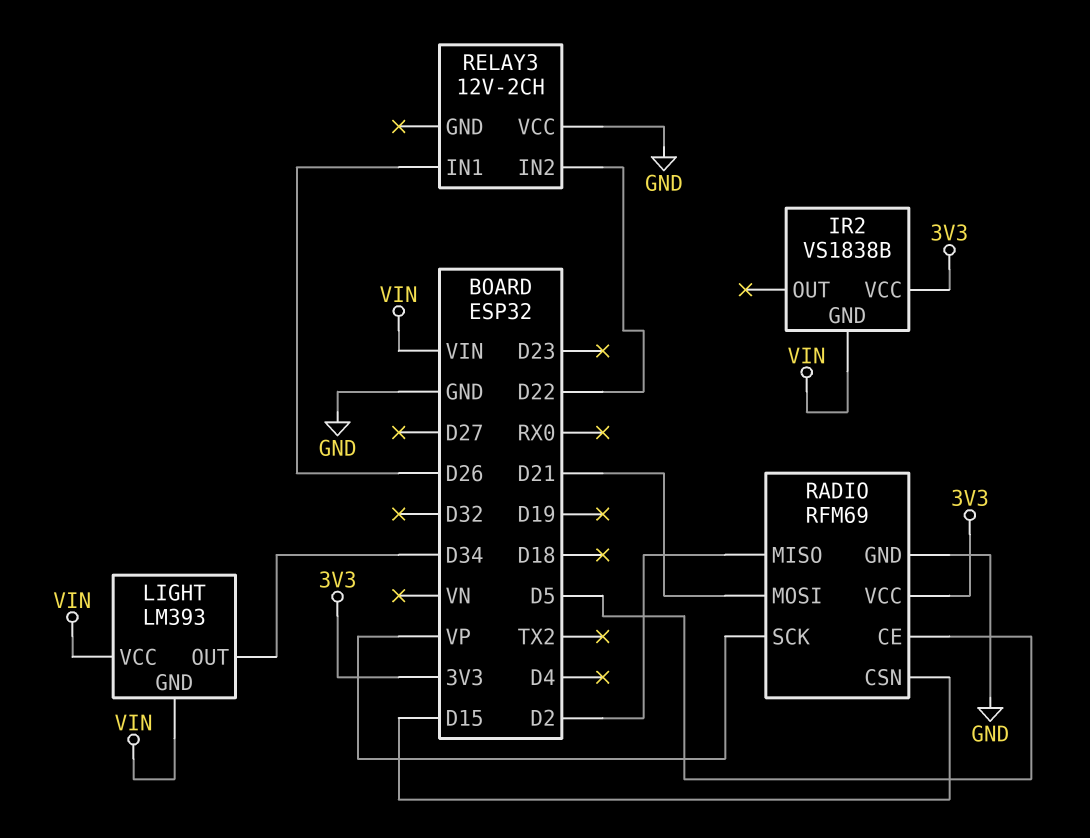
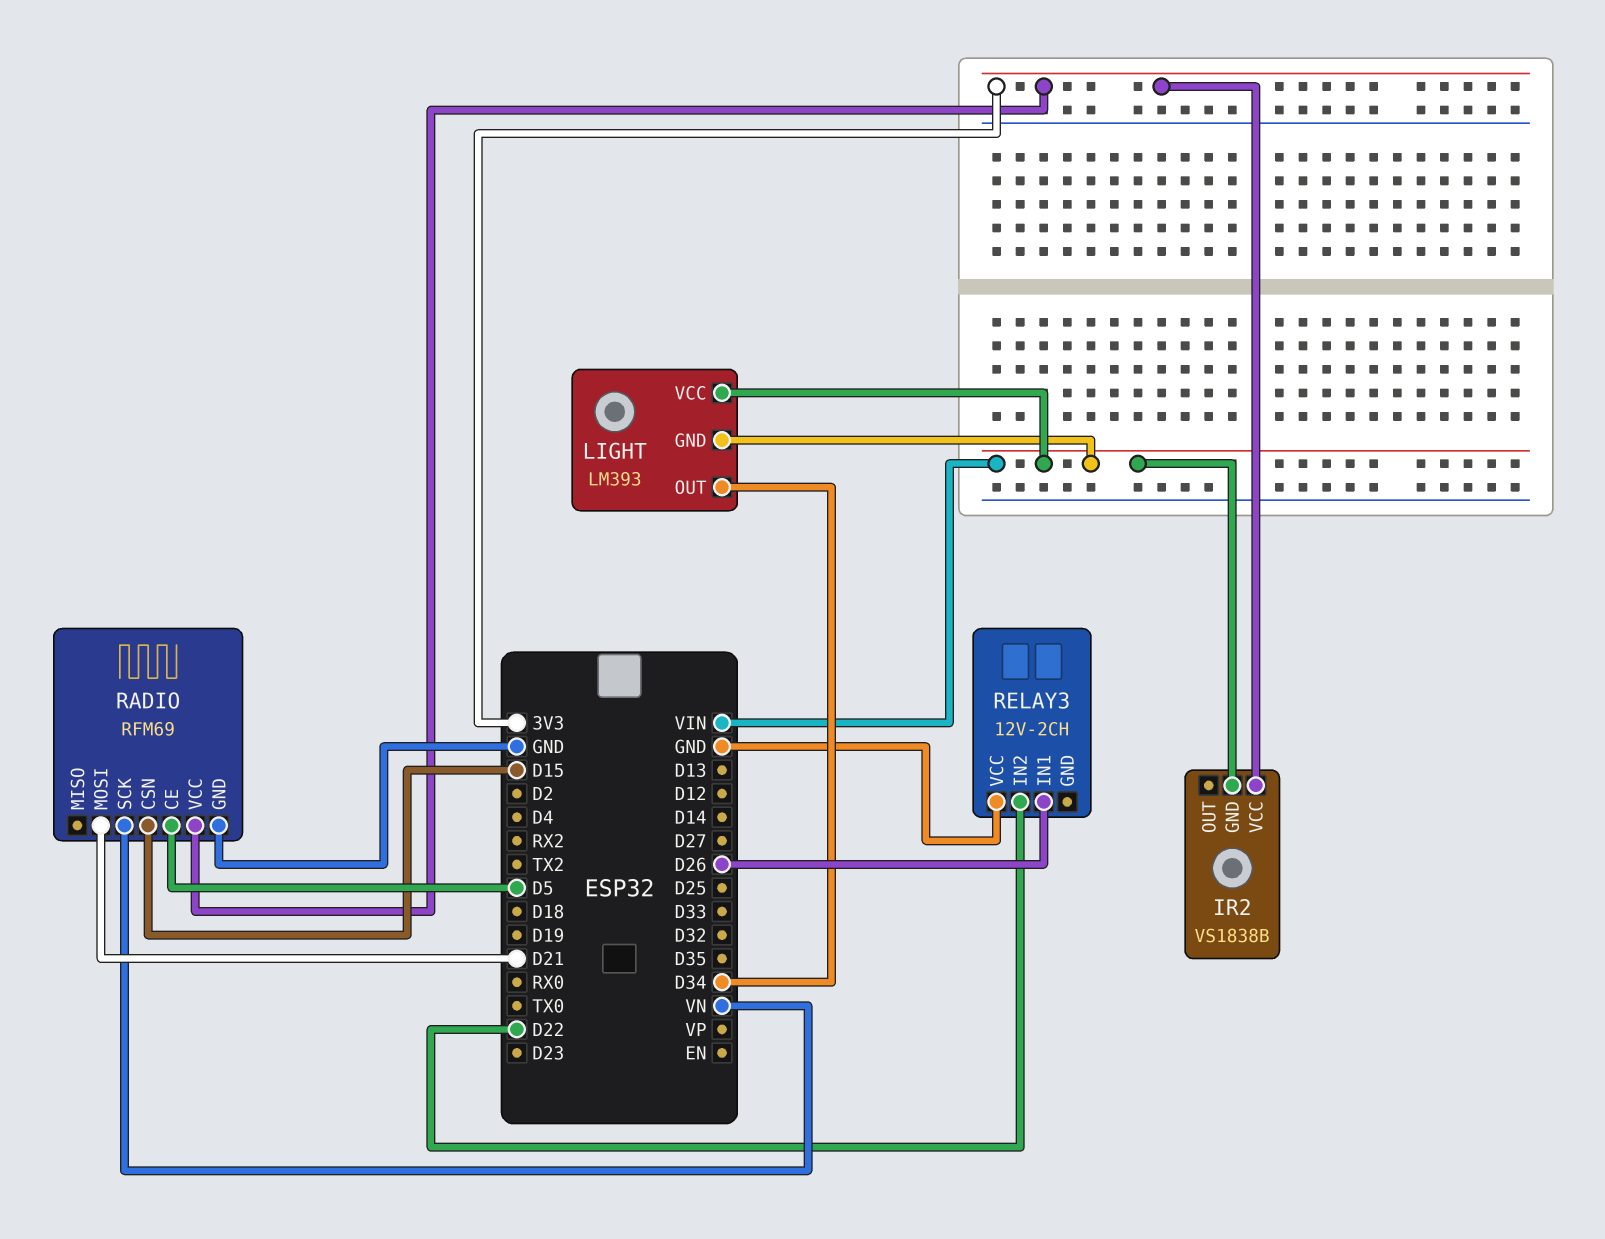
RADIO pin MISO: D2 -> none
RADIO pin SCK: VP -> VN

